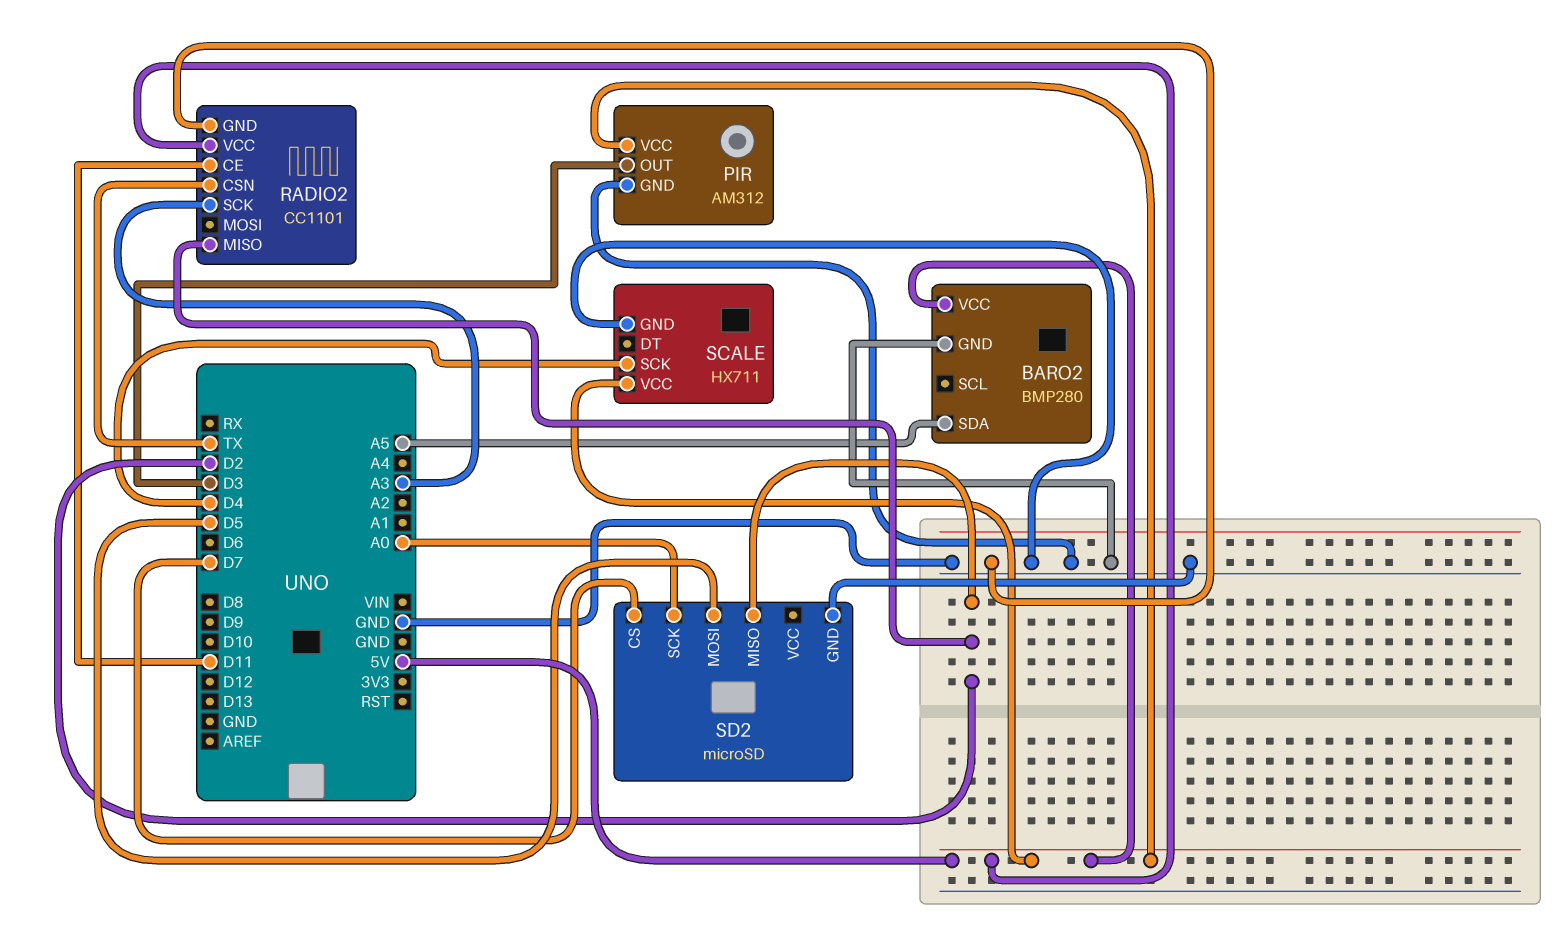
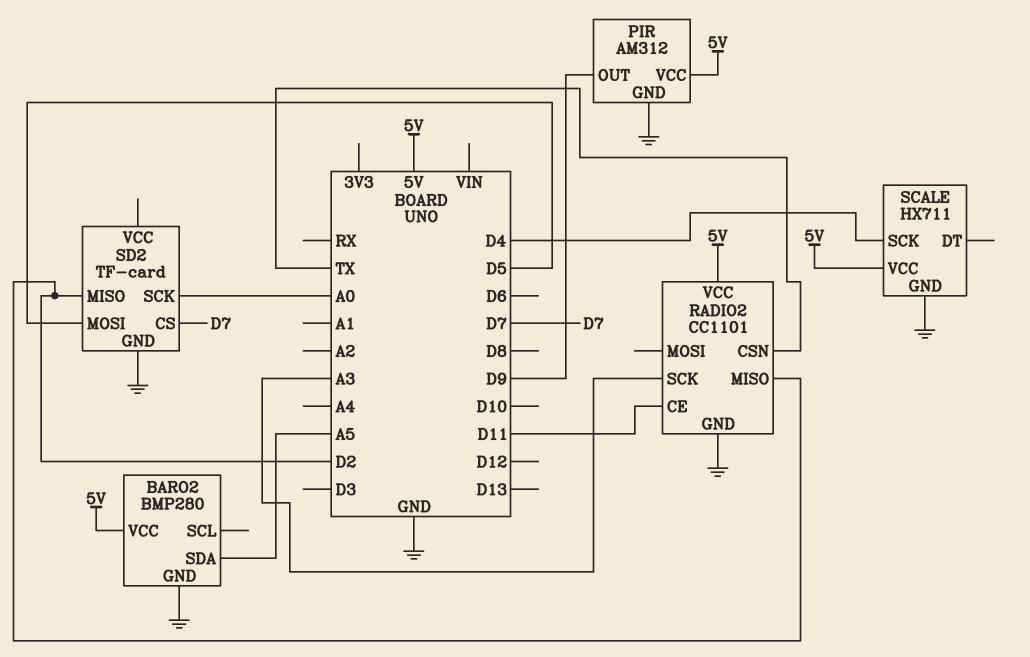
PIR pin OUT: D3 -> D9
SD2: microSD -> TF-card

